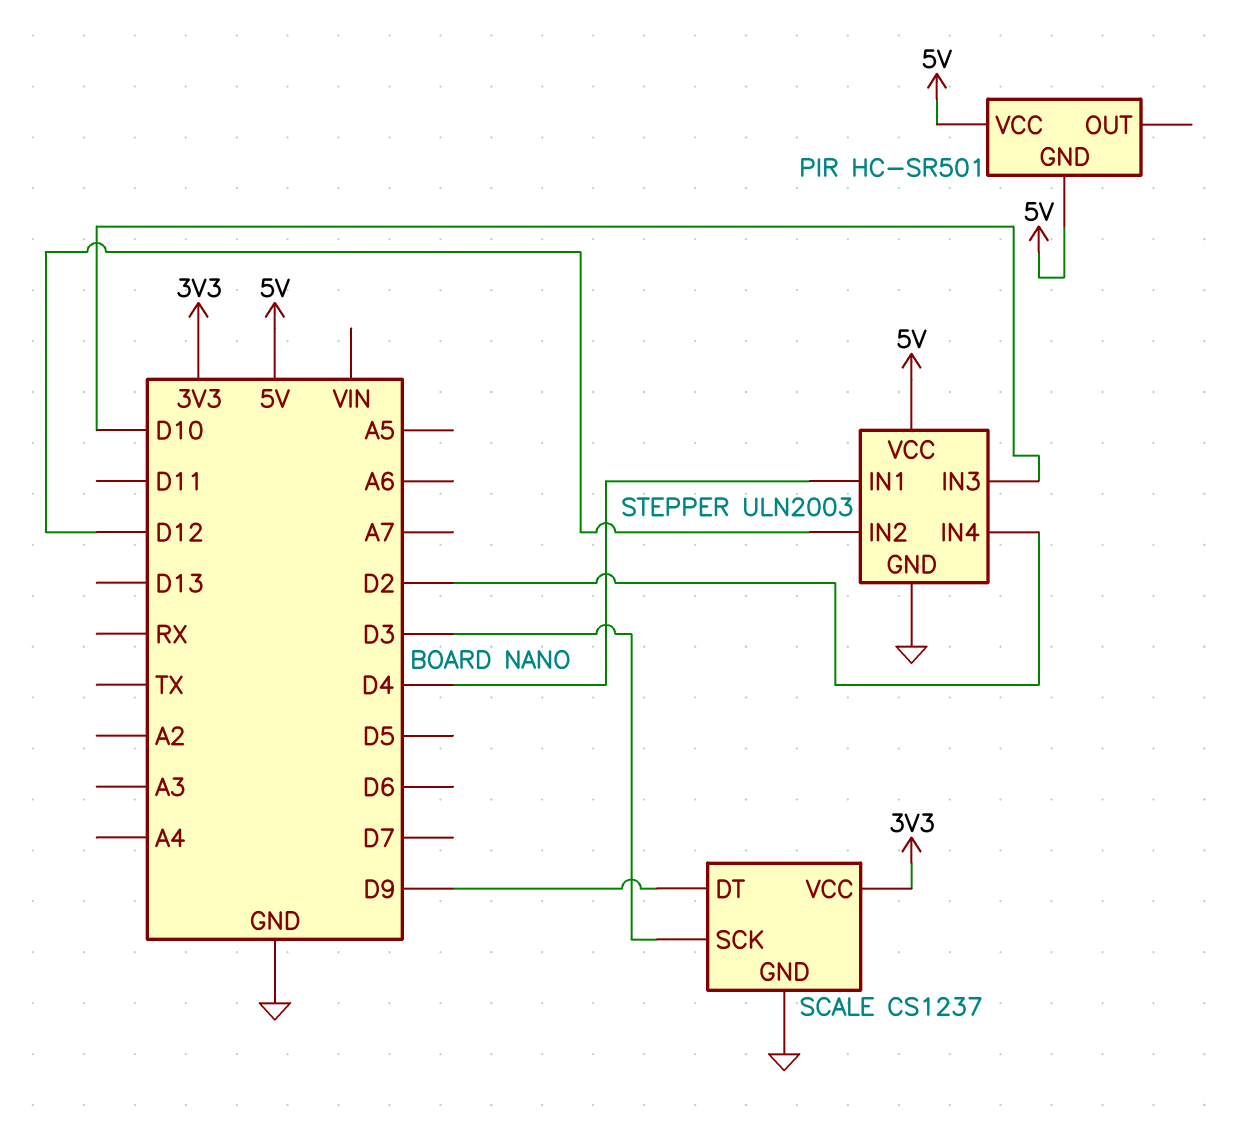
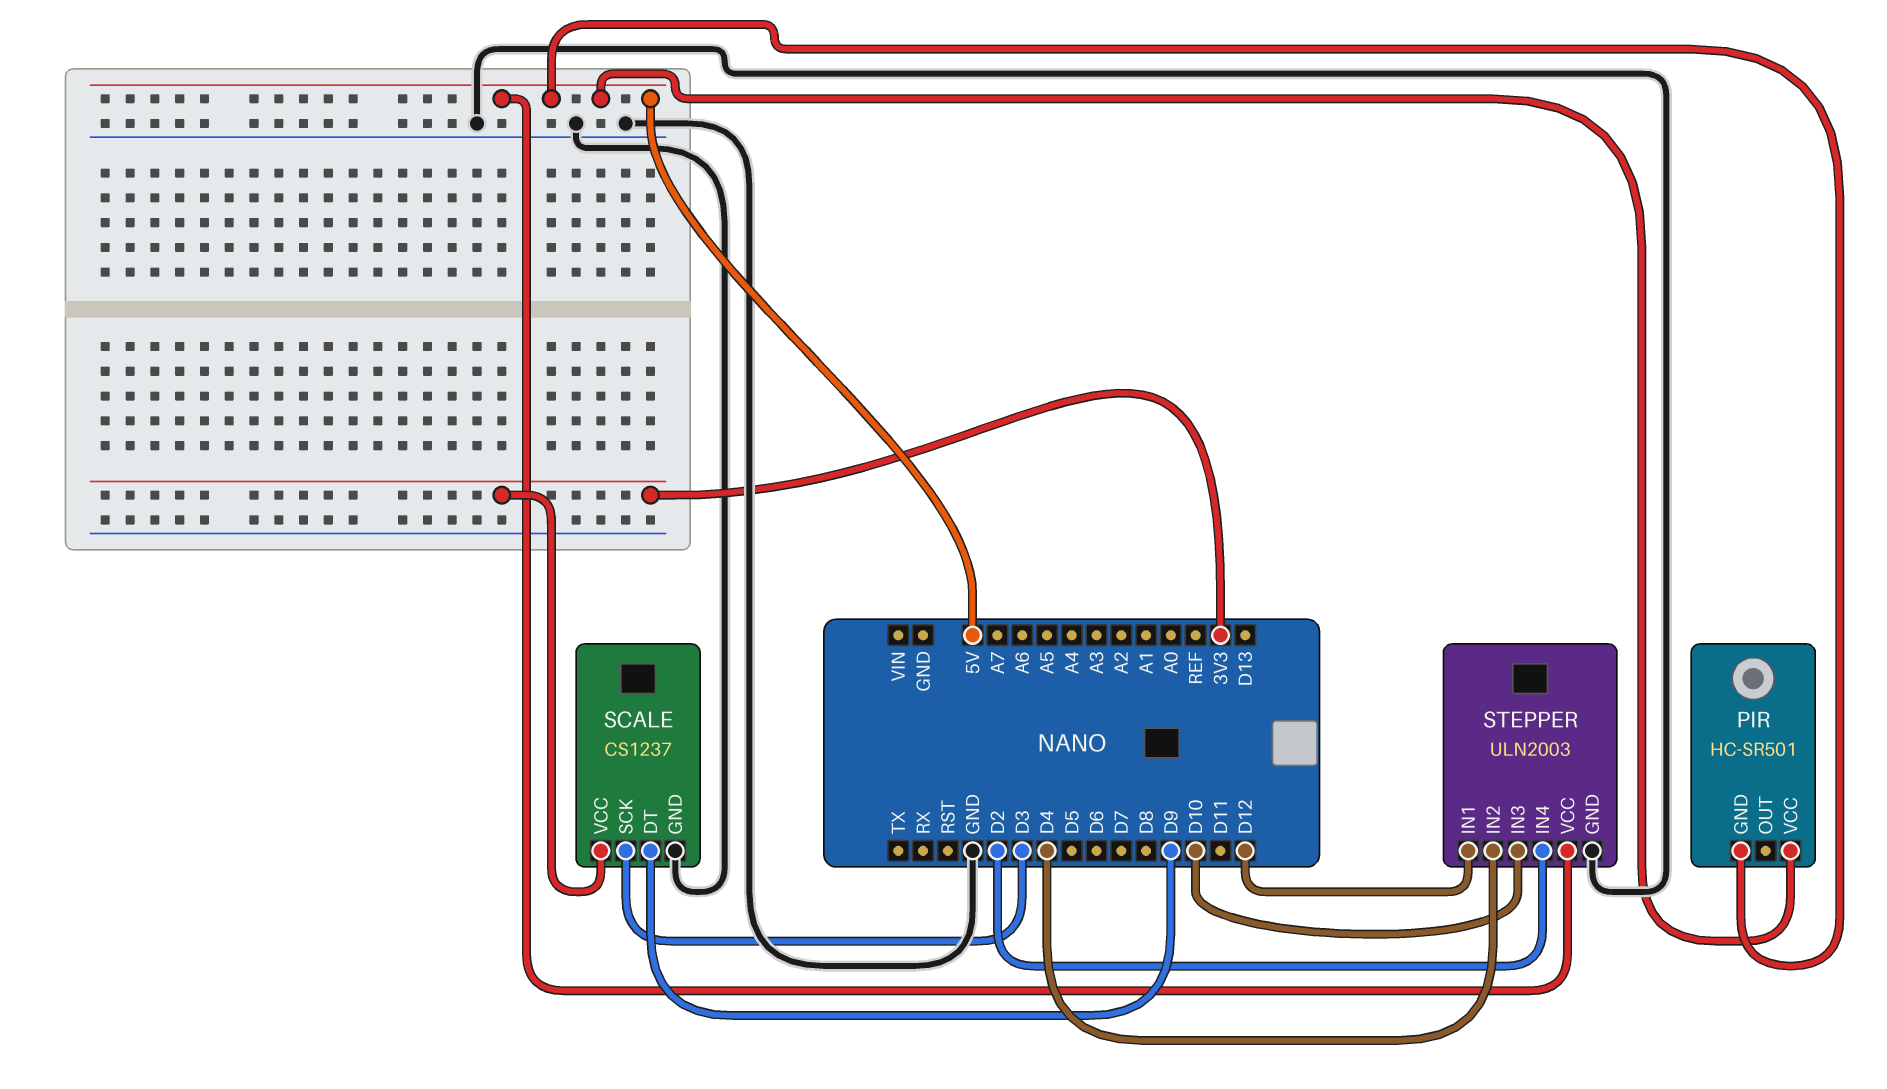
STEPPER pin IN1: D4 -> D12
STEPPER pin IN2: D12 -> D4

